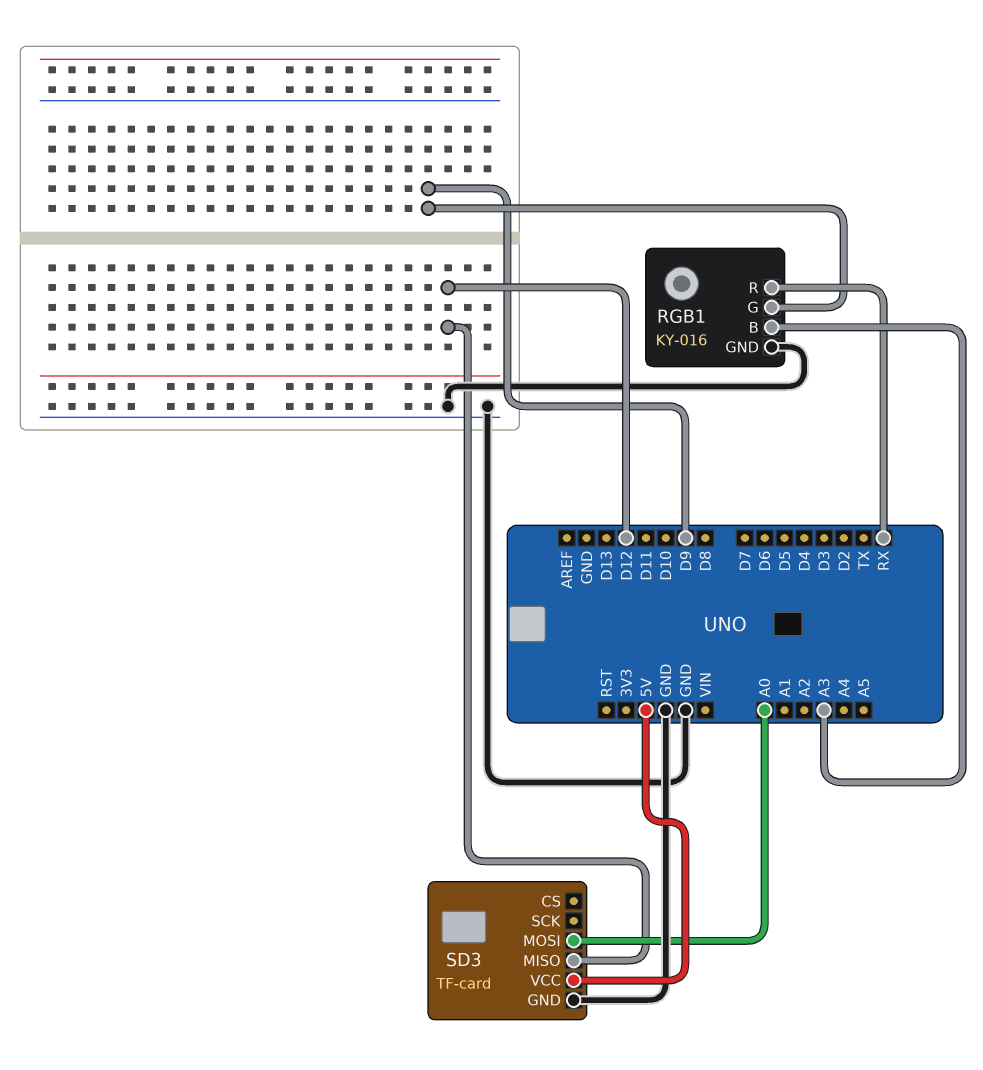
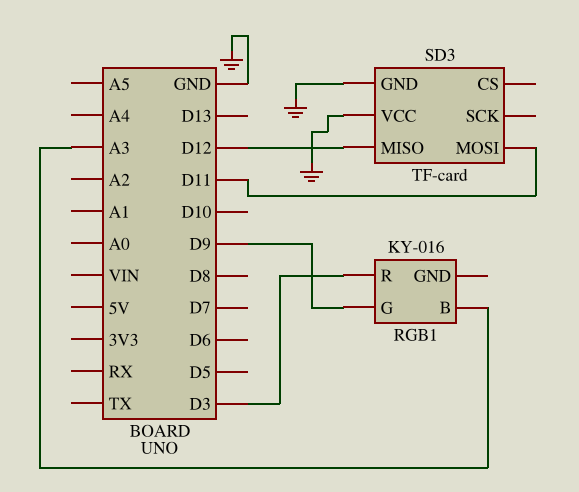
RGB1 pin GND: GND -> none
RGB1 pin R: RX -> D3
SD3 pin MOSI: A0 -> D11
SD3 pin VCC: 5V -> GND

